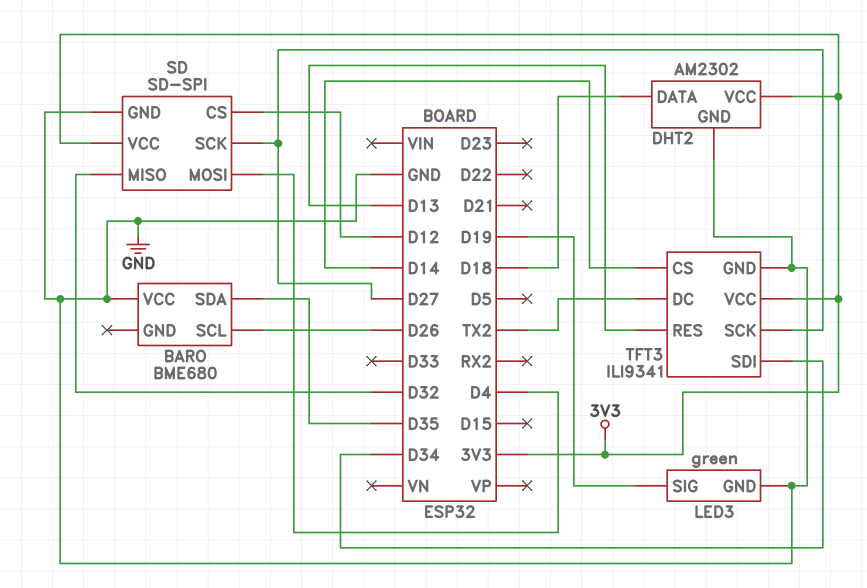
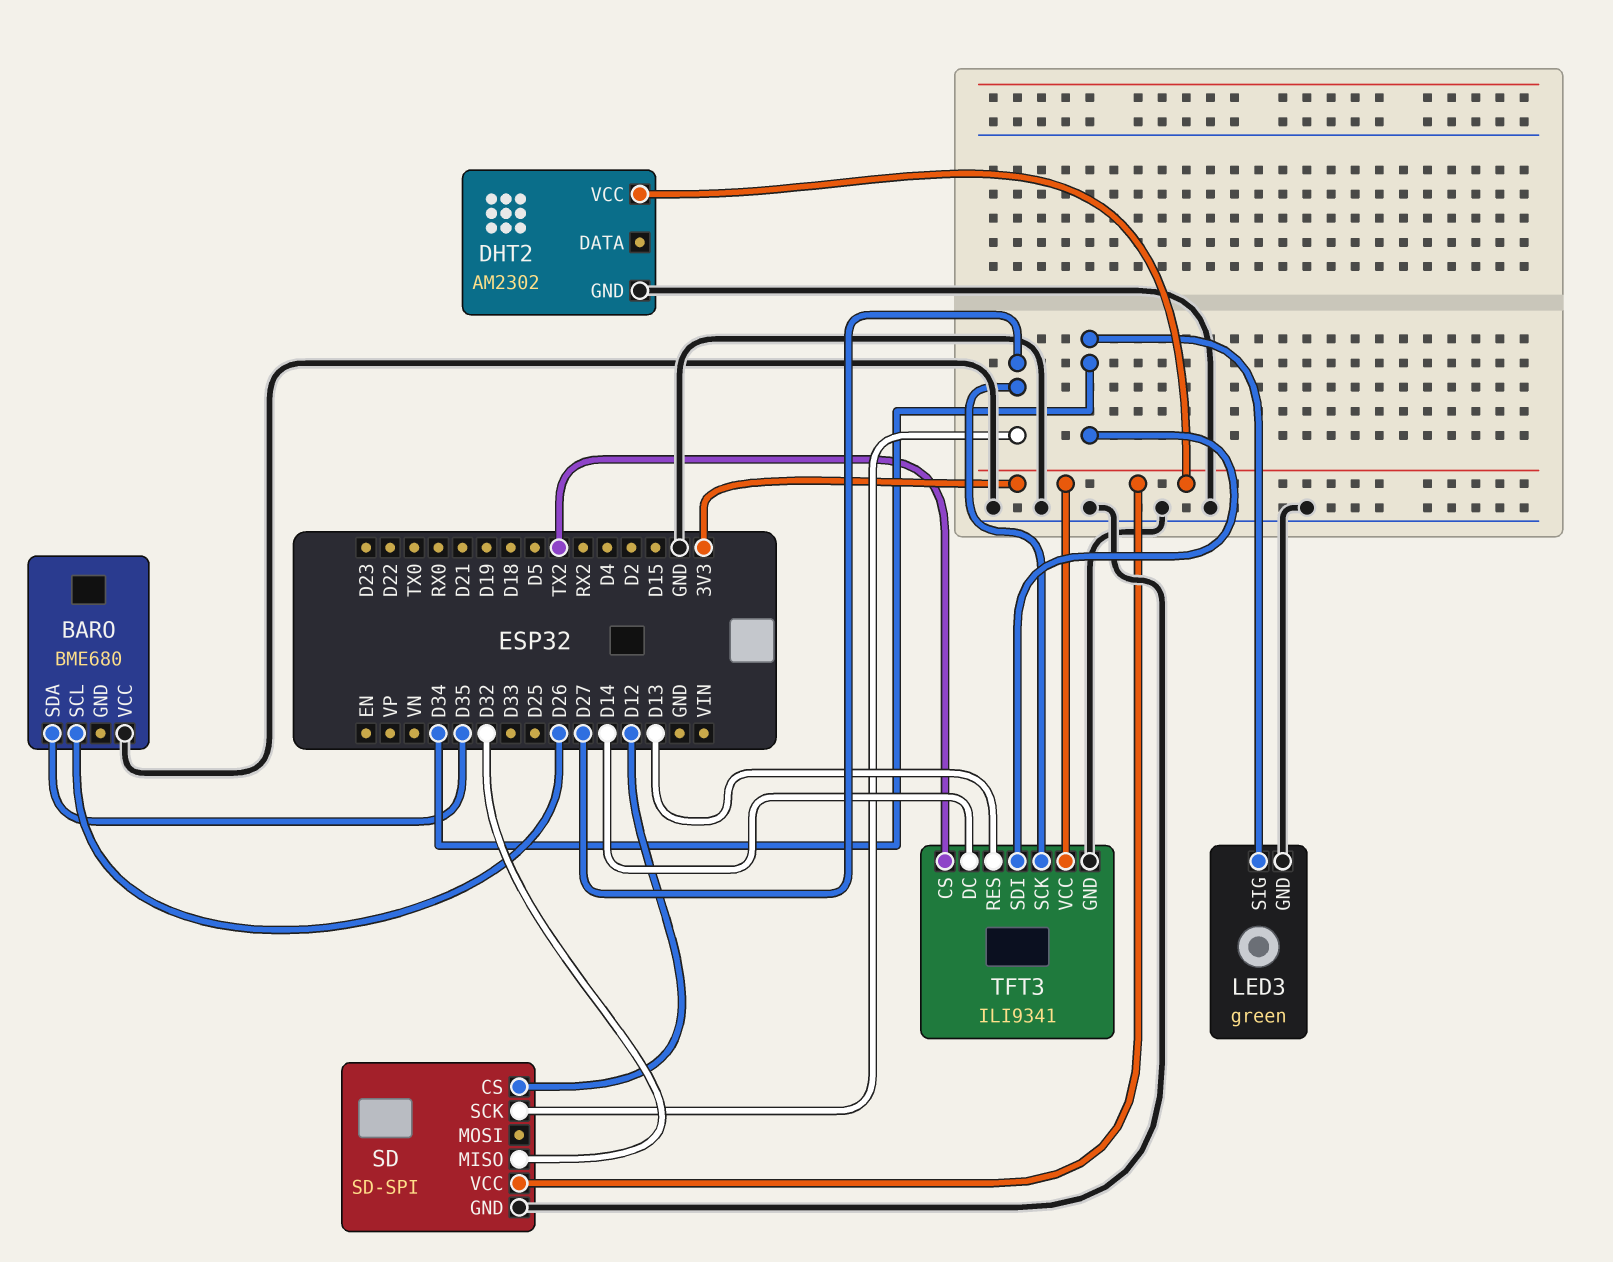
DHT2 pin DATA: D18 -> none
LED3 pin SIG: D19 -> D34
SD pin MOSI: D4 -> none
TFT3 pin CS: D14 -> TX2
TFT3 pin DC: TX2 -> D14

